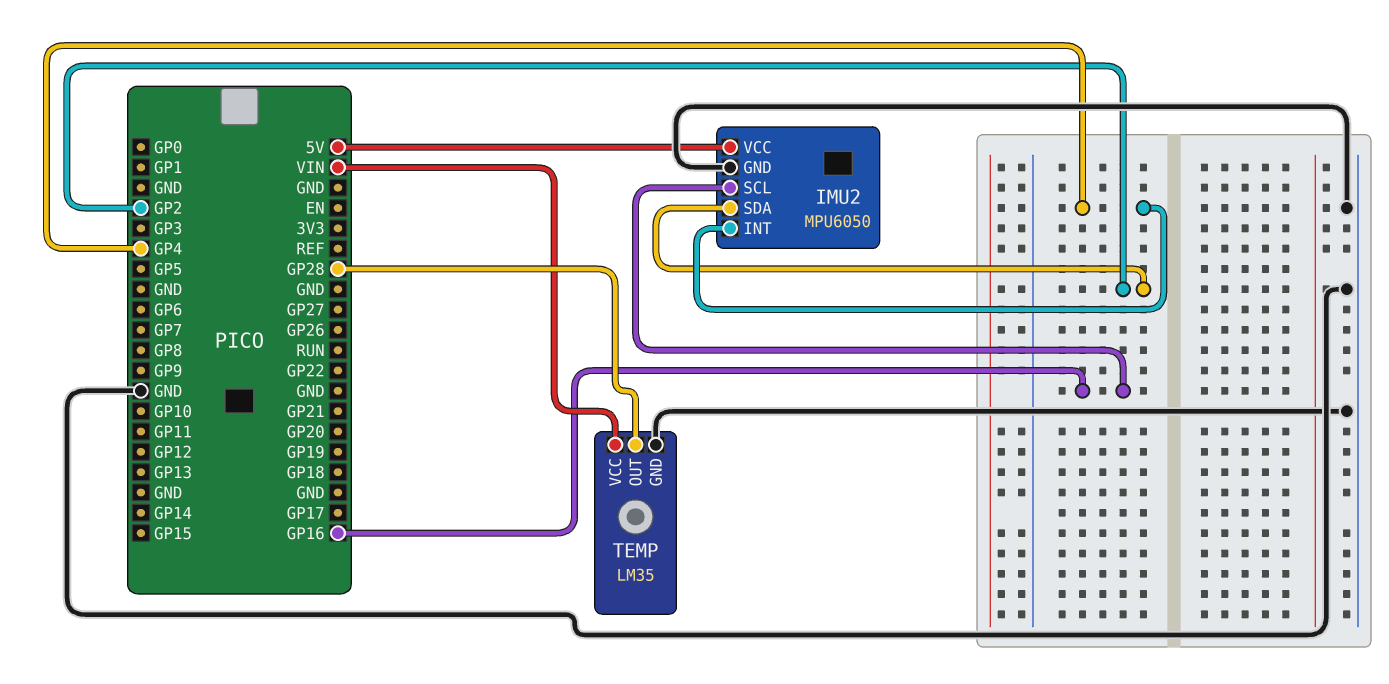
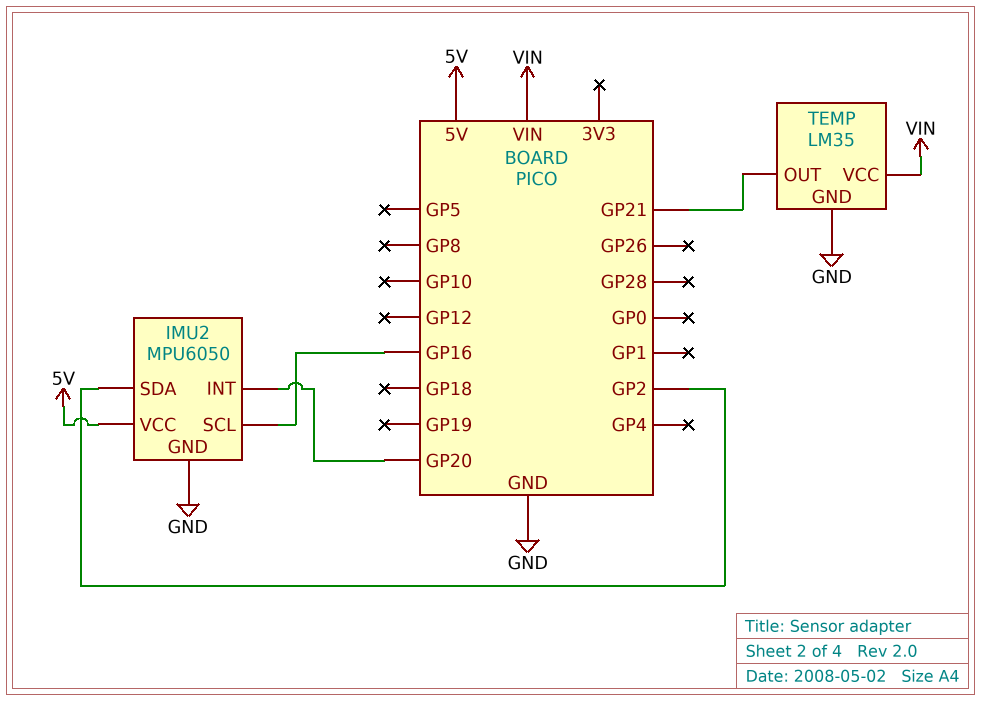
IMU2 pin INT: GP4 -> GP20
TEMP pin OUT: GP28 -> GP21

